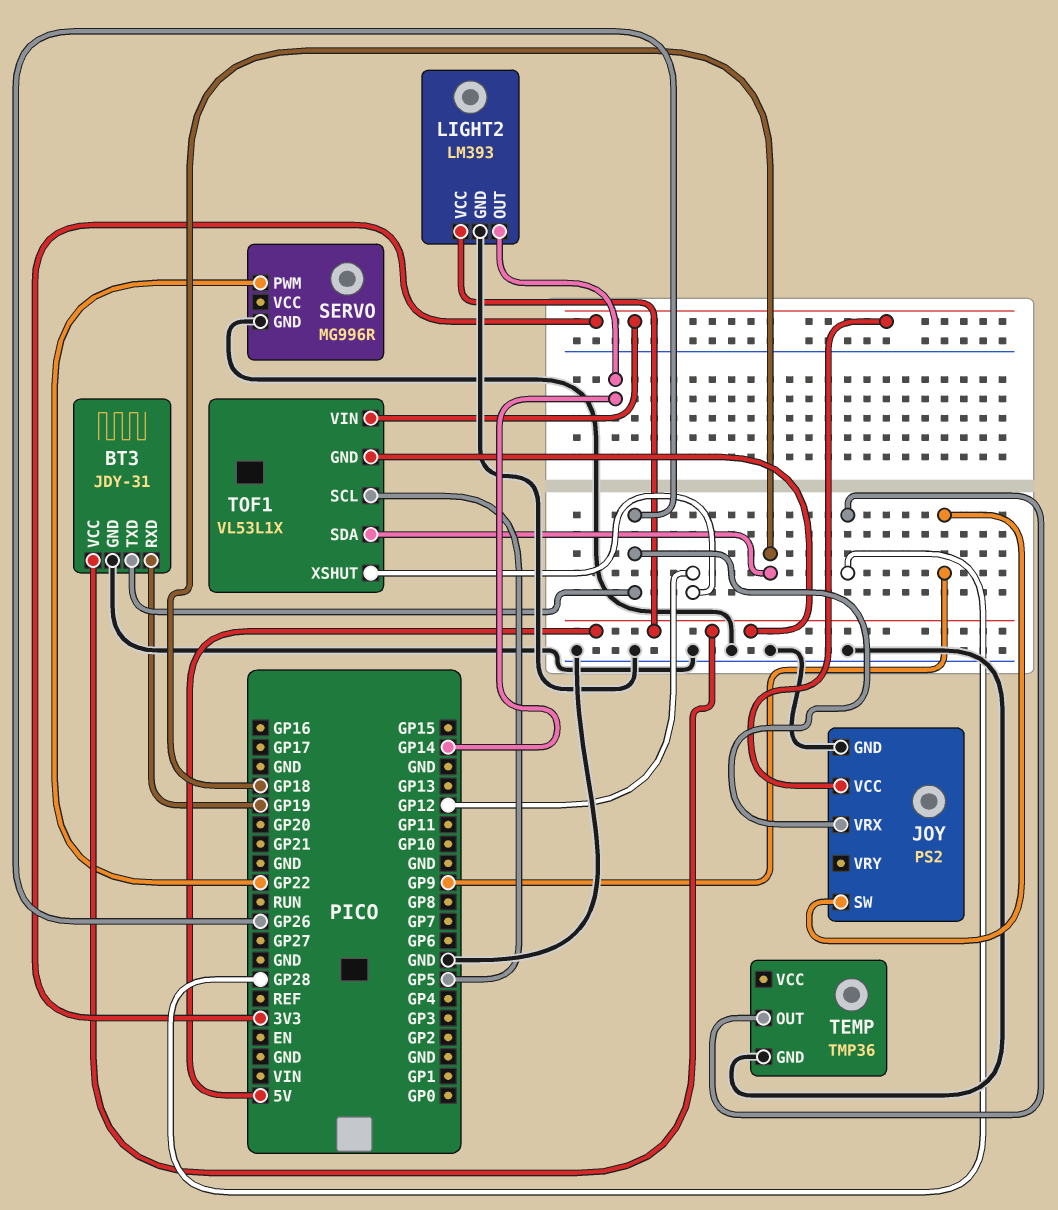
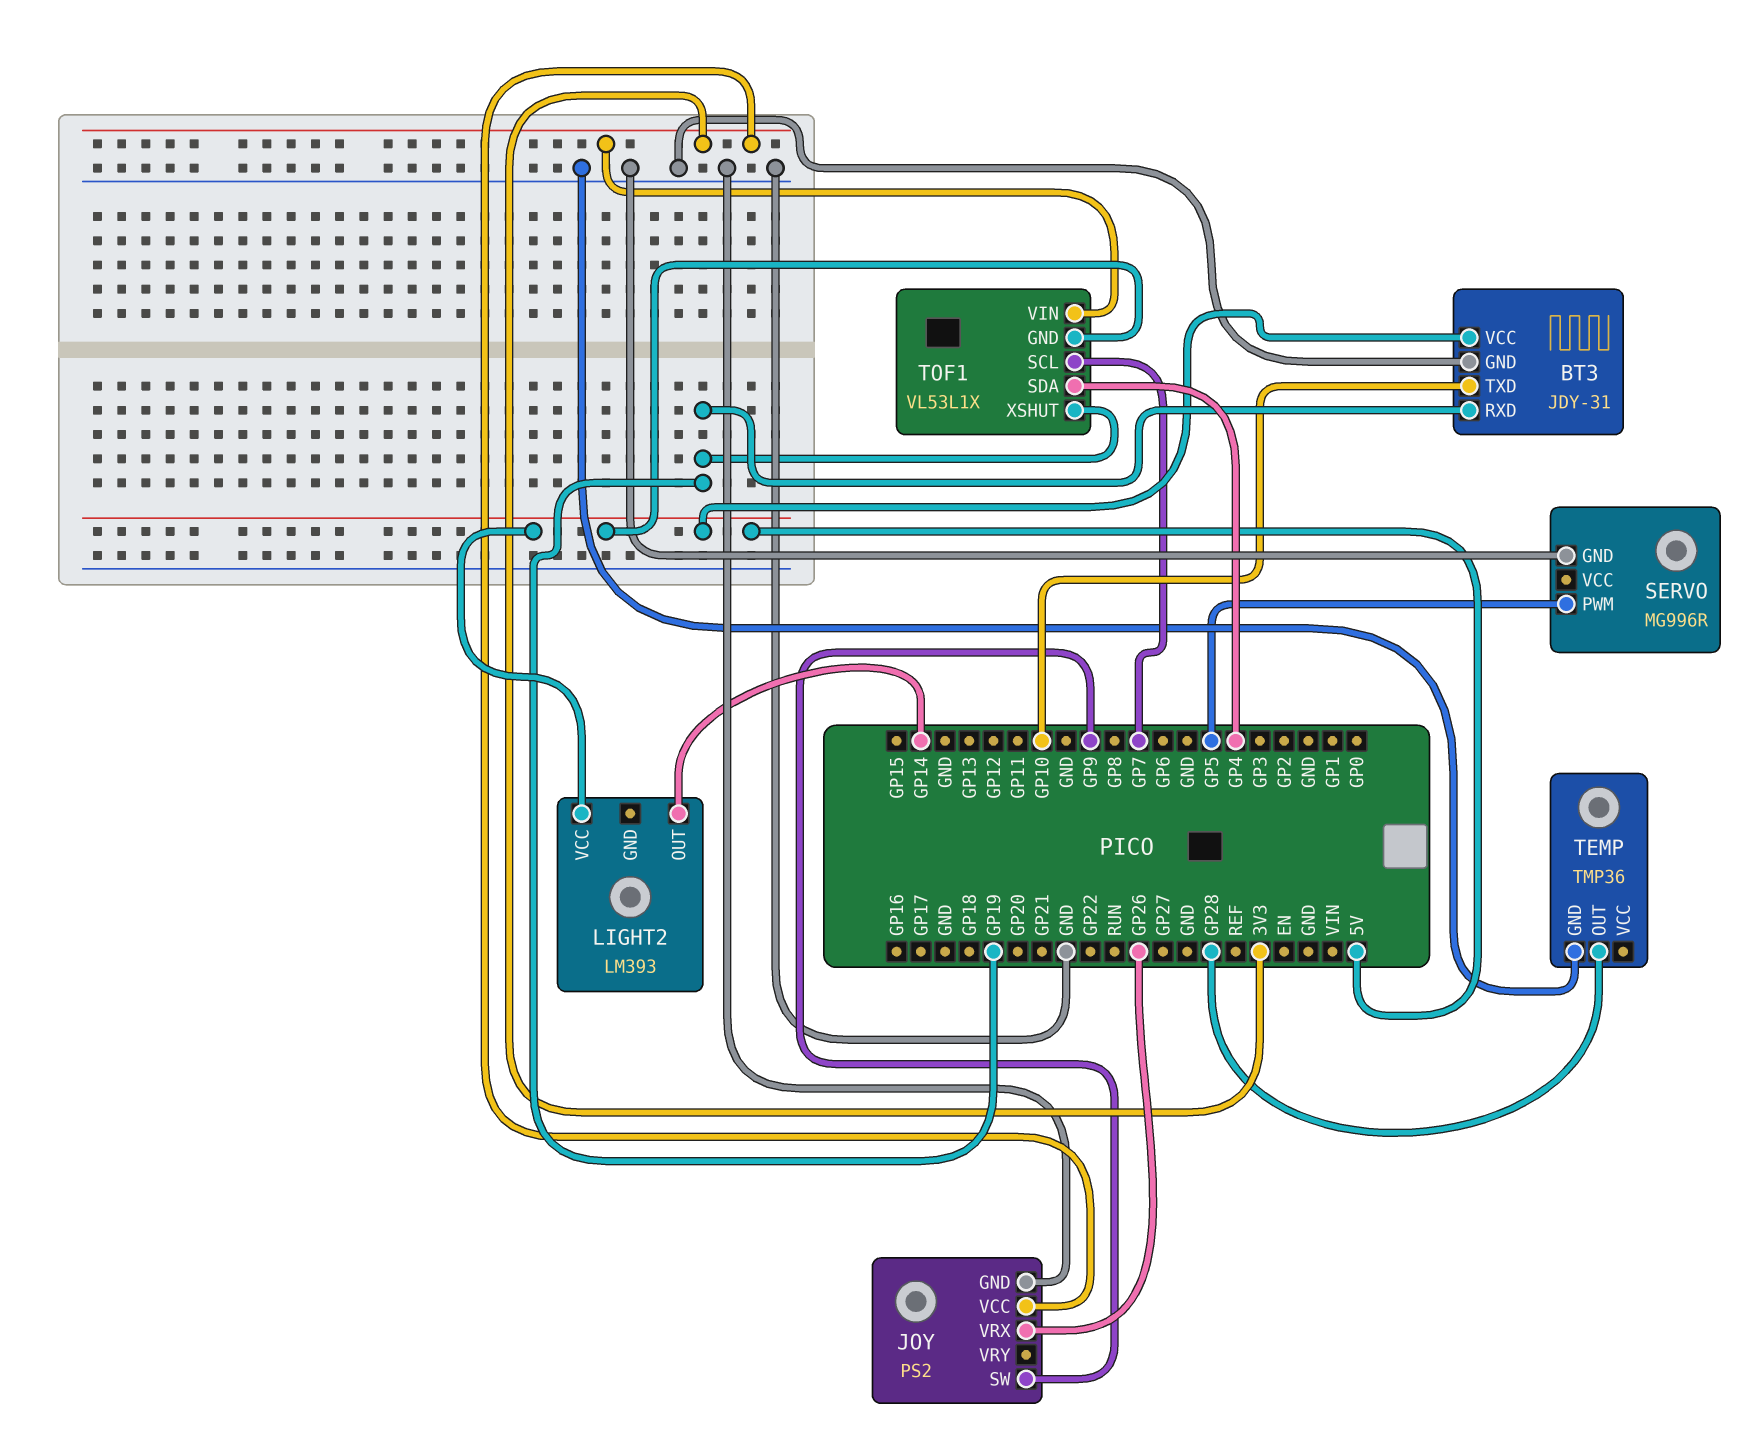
BT3 pin TXD: GP26 -> GP10
LIGHT2 pin GND: GND -> none
SERVO pin PWM: GP22 -> GP5
TOF1 pin SCL: GP5 -> GP7
TOF1 pin SDA: GP18 -> GP4
TOF1 pin XSHUT: GP12 -> GP19

